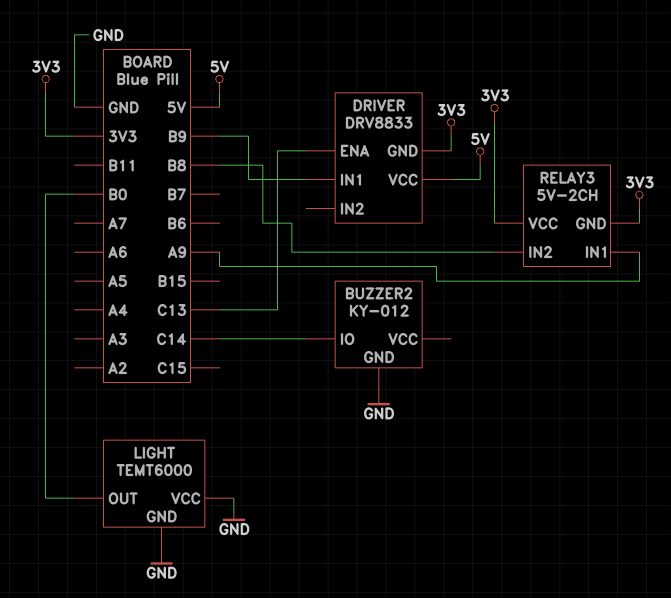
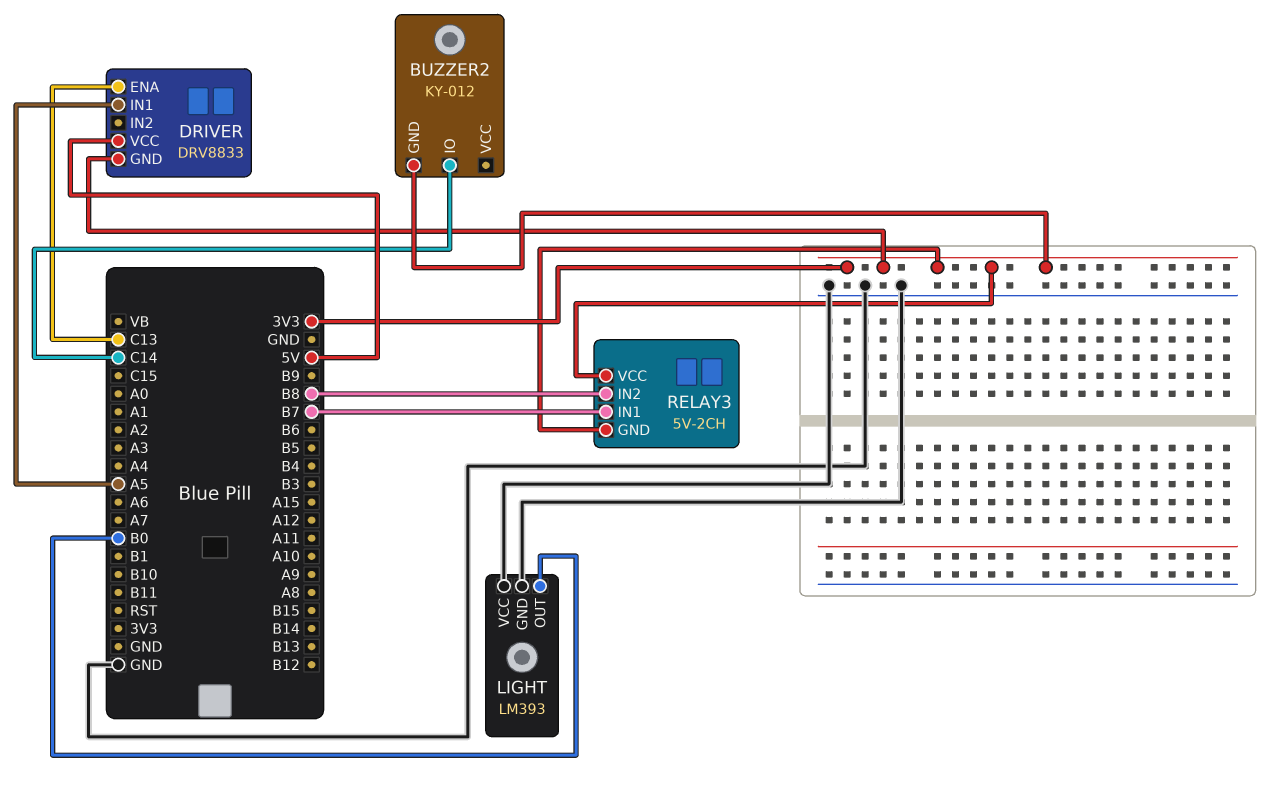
BUZZER2 pin GND: GND -> 3V3
DRIVER pin IN1: B9 -> A5
LIGHT: TEMT6000 -> LM393
RELAY3 pin IN1: A9 -> B7

